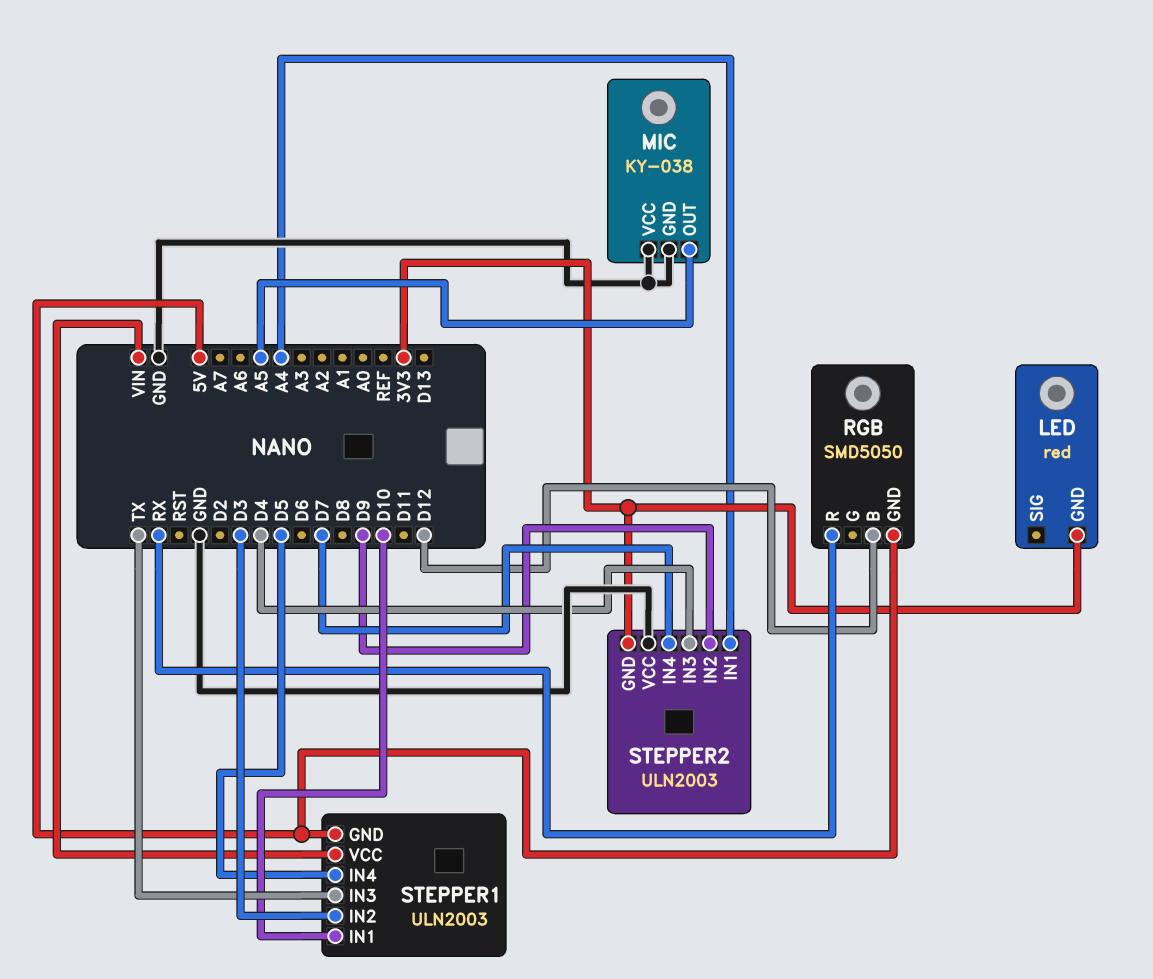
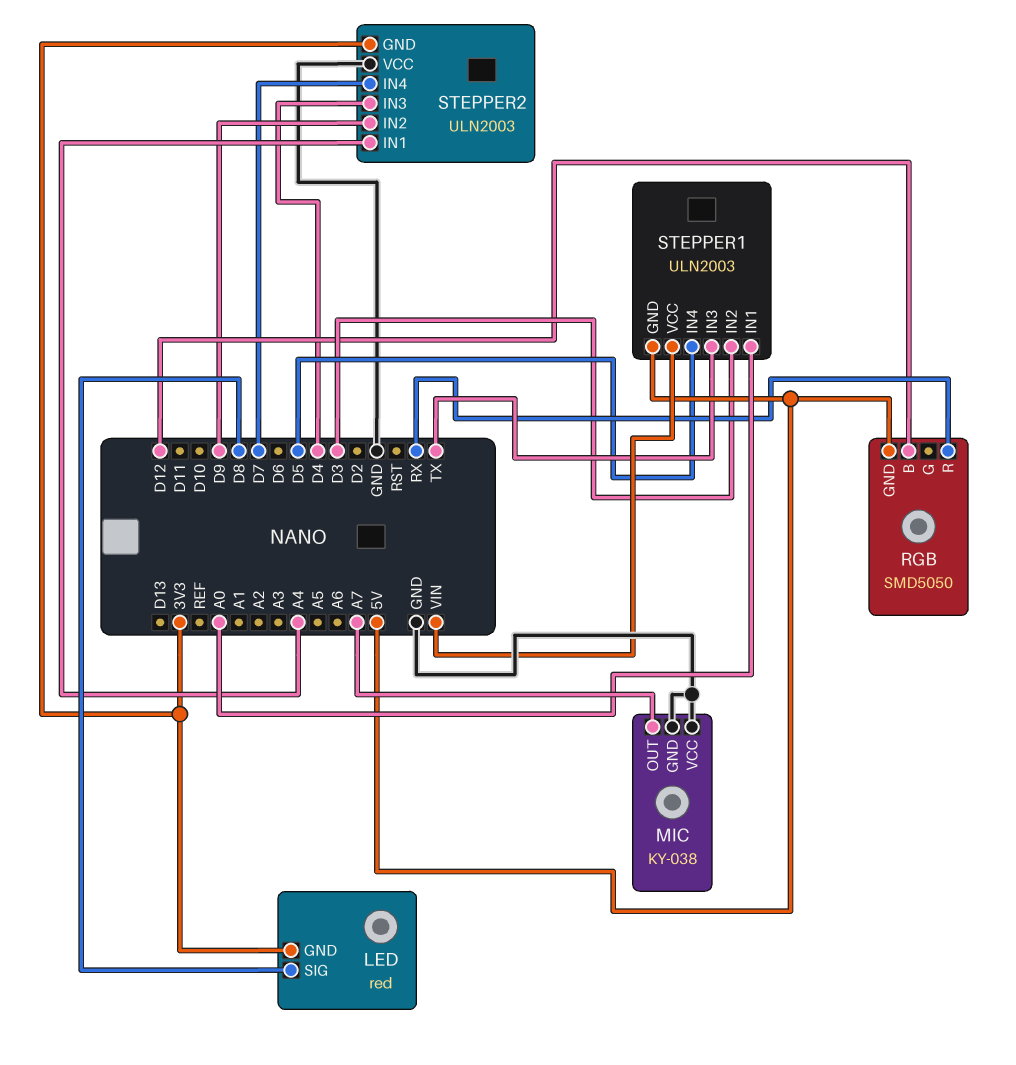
LED pin SIG: none -> D8
MIC pin OUT: A5 -> A7
STEPPER1 pin IN1: D10 -> A0

